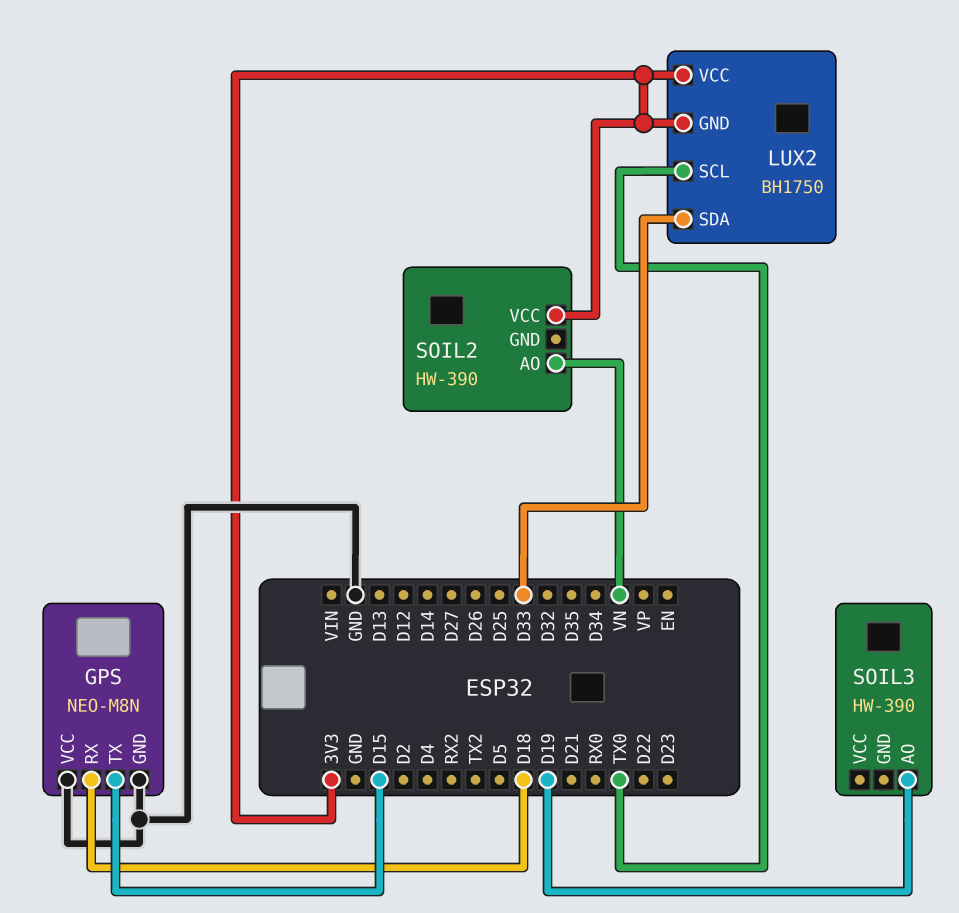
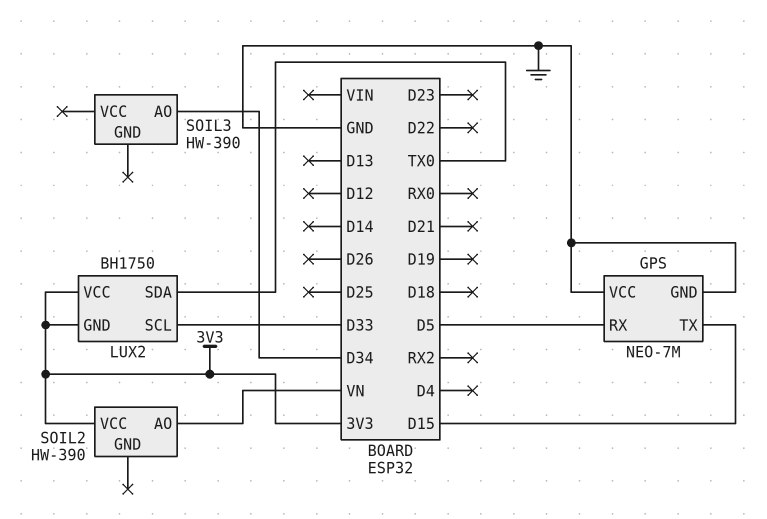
GPS: NEO-M8N -> NEO-7M
GPS pin RX: D18 -> D5
LUX2 pin SCL: TX0 -> D33
LUX2 pin SDA: D33 -> TX0
SOIL3 pin AO: D19 -> D34

